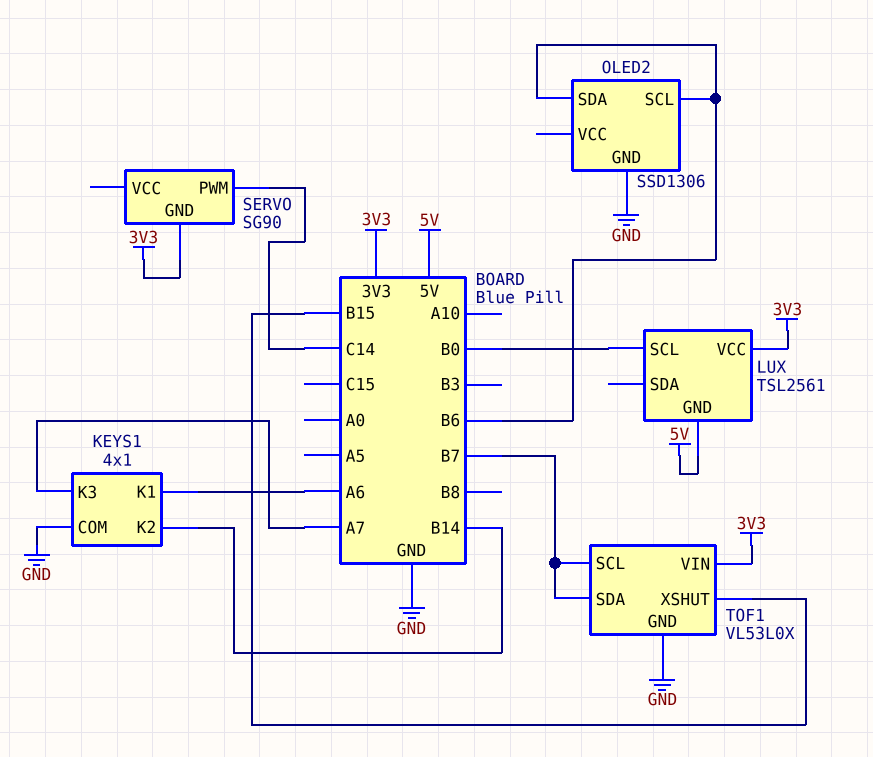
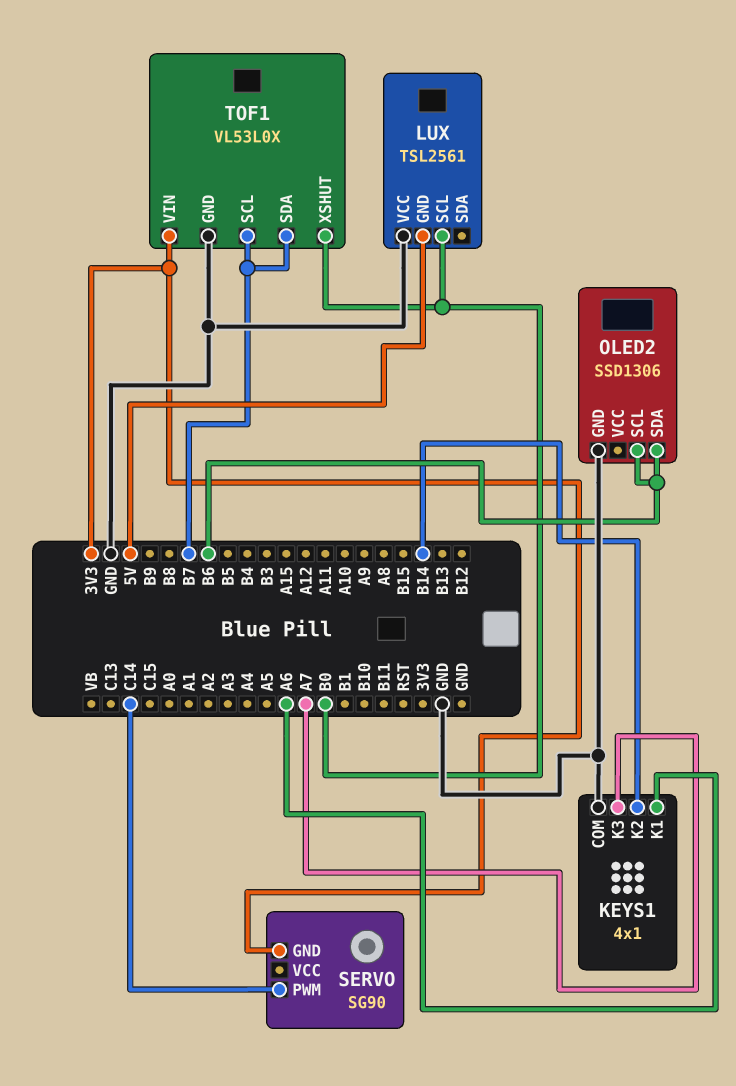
LUX pin VCC: 3V3 -> GND
TOF1 pin XSHUT: B15 -> B0

